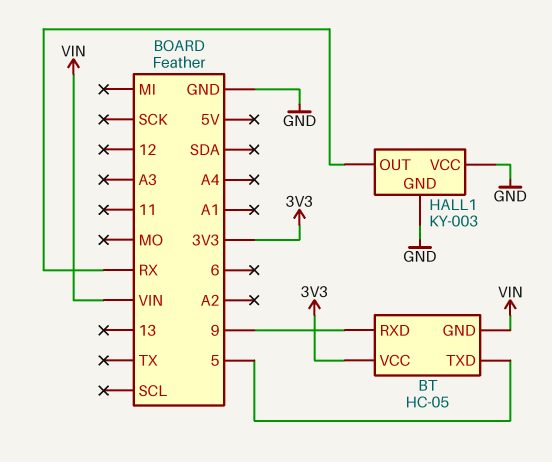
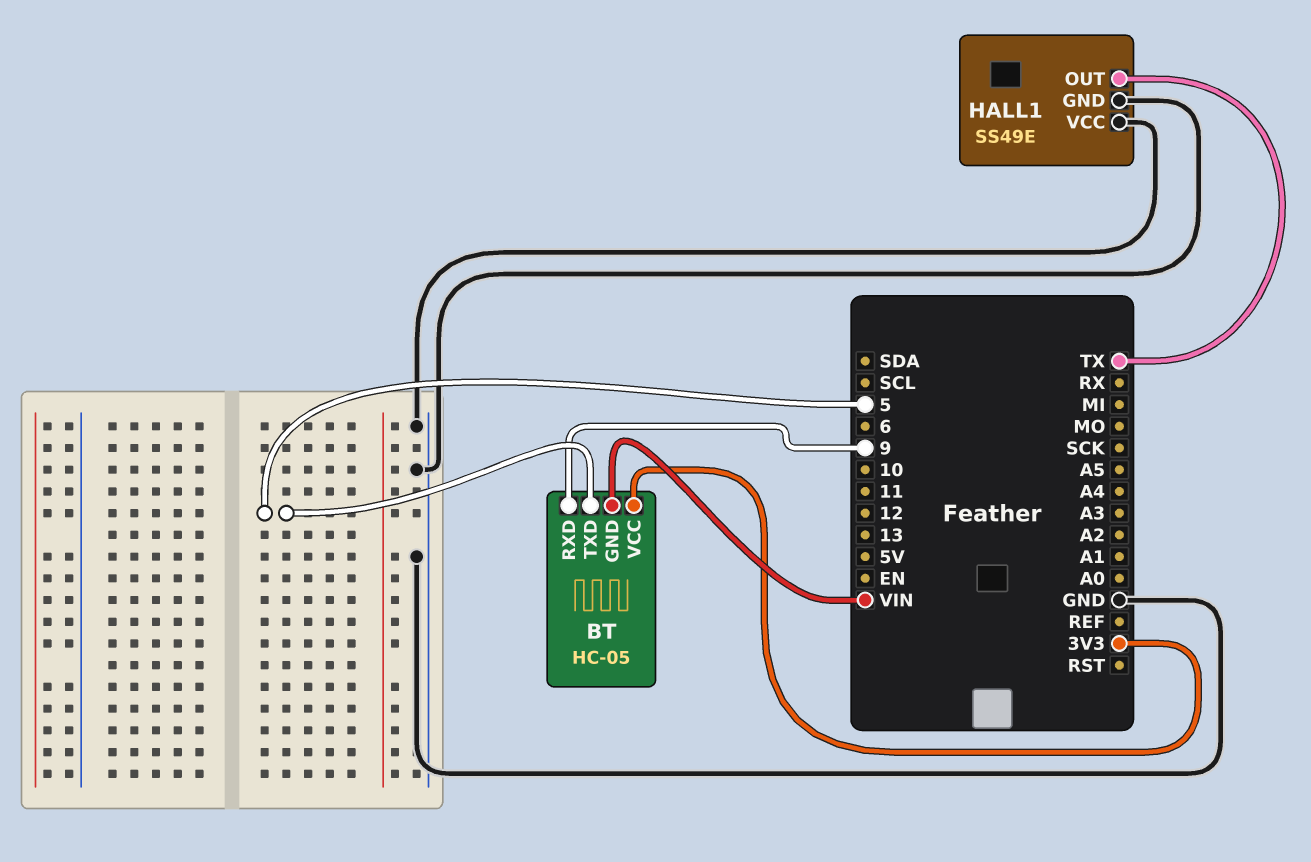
HALL1: KY-003 -> SS49E
HALL1 pin OUT: RX -> TX

